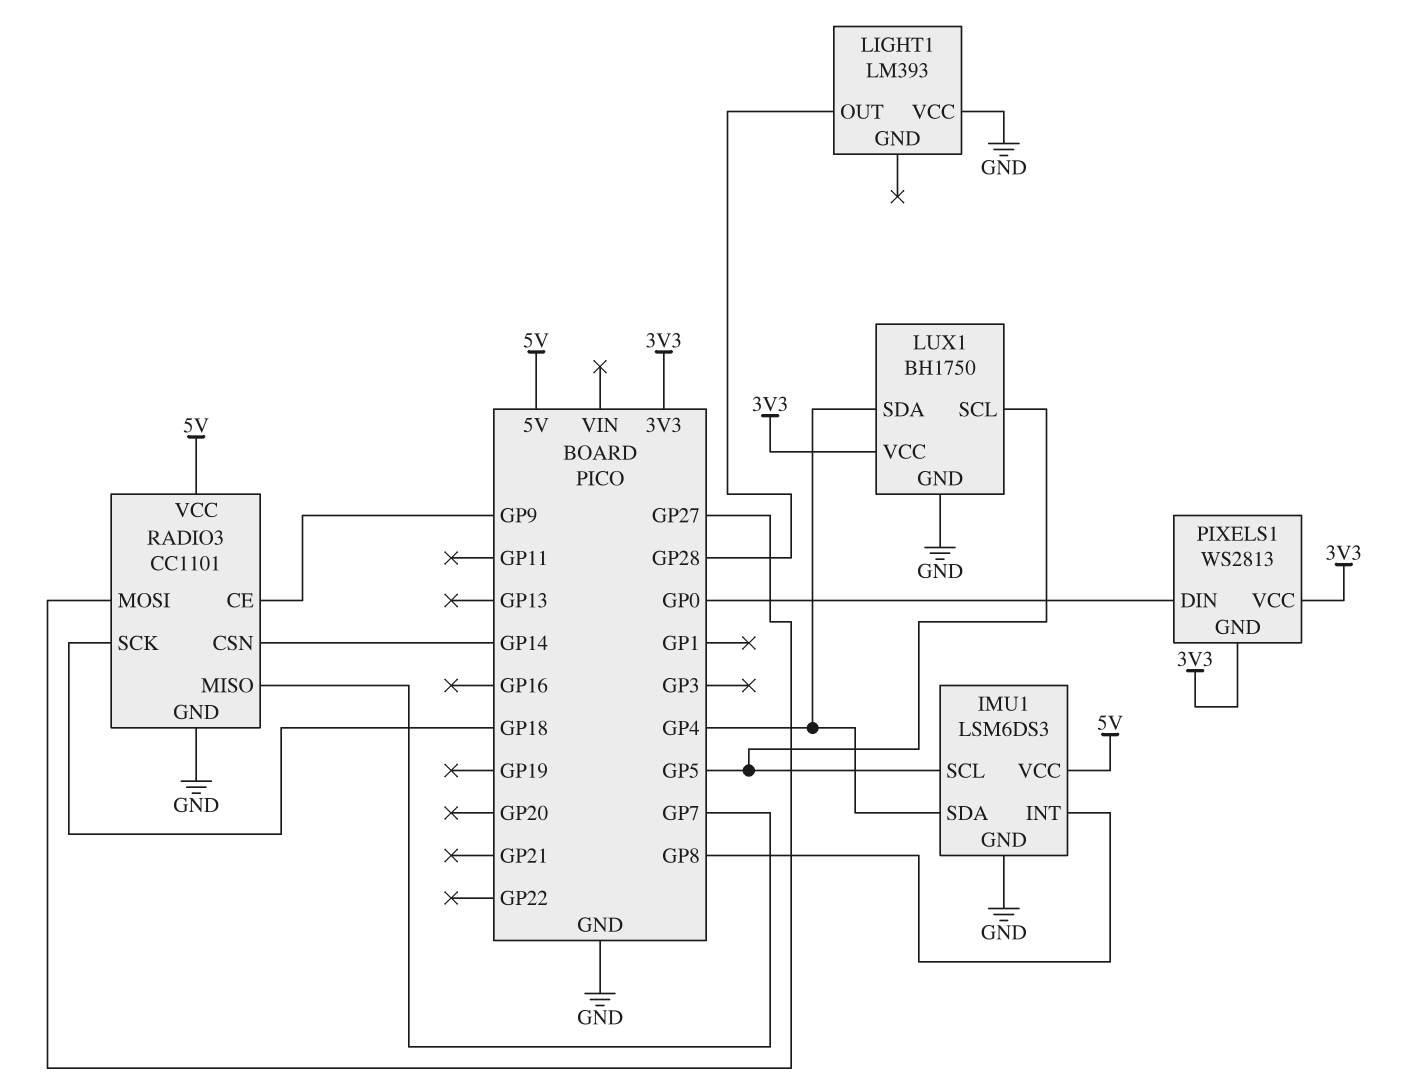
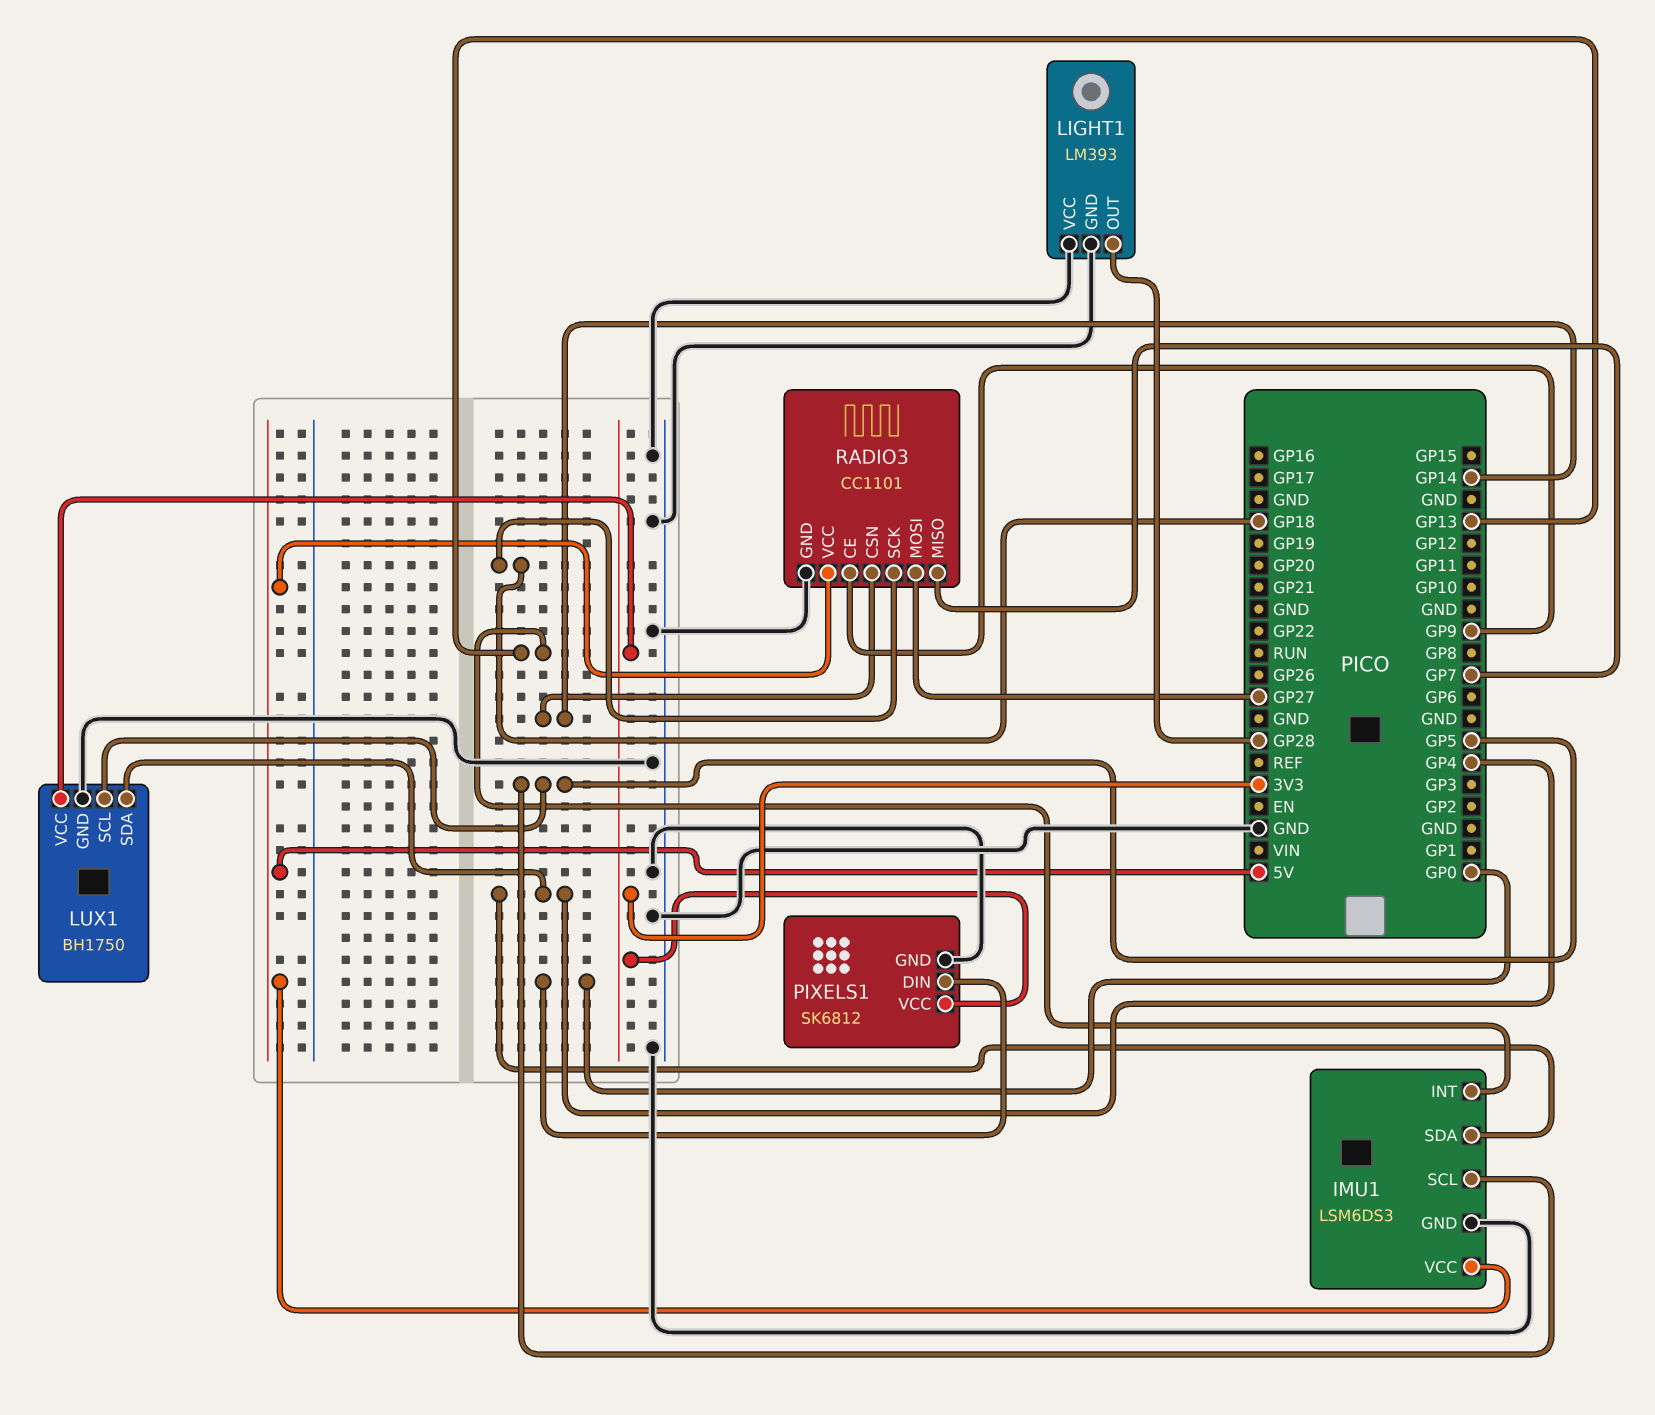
IMU1 pin INT: GP8 -> GP13
LIGHT1 pin GND: none -> GND
PIXELS1: WS2813 -> SK6812
PIXELS1 pin GND: 3V3 -> GND

